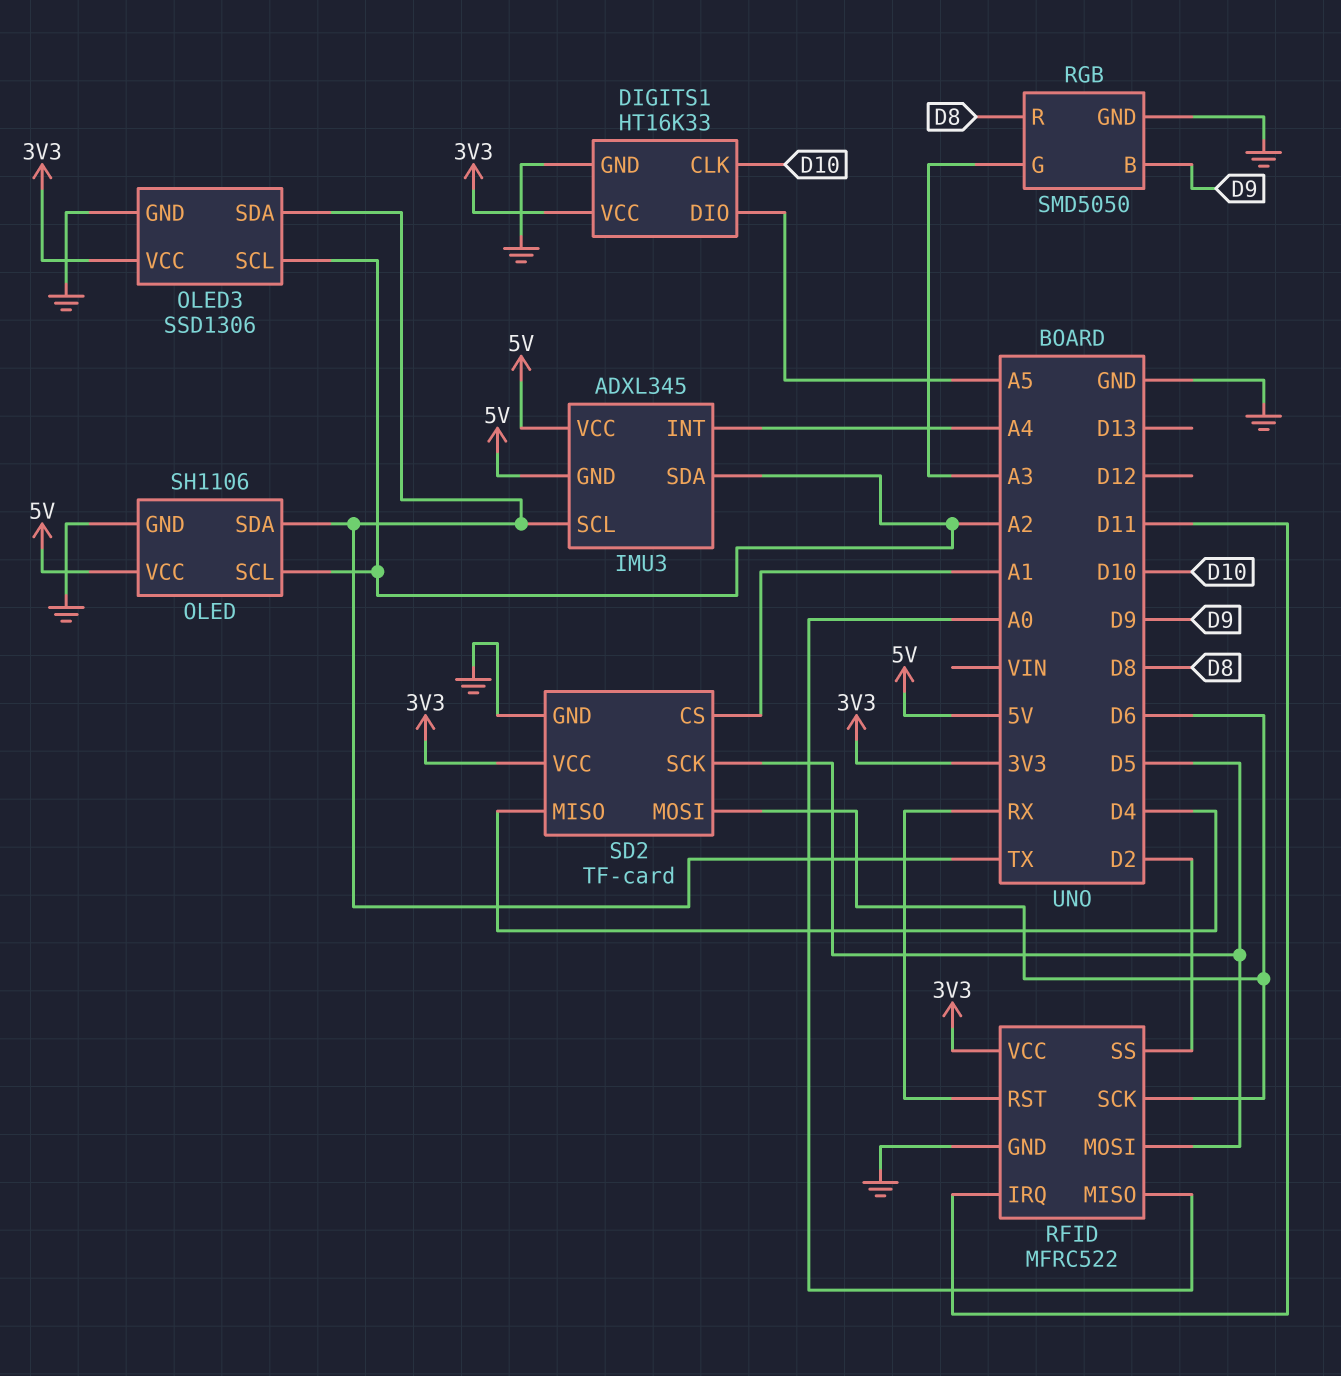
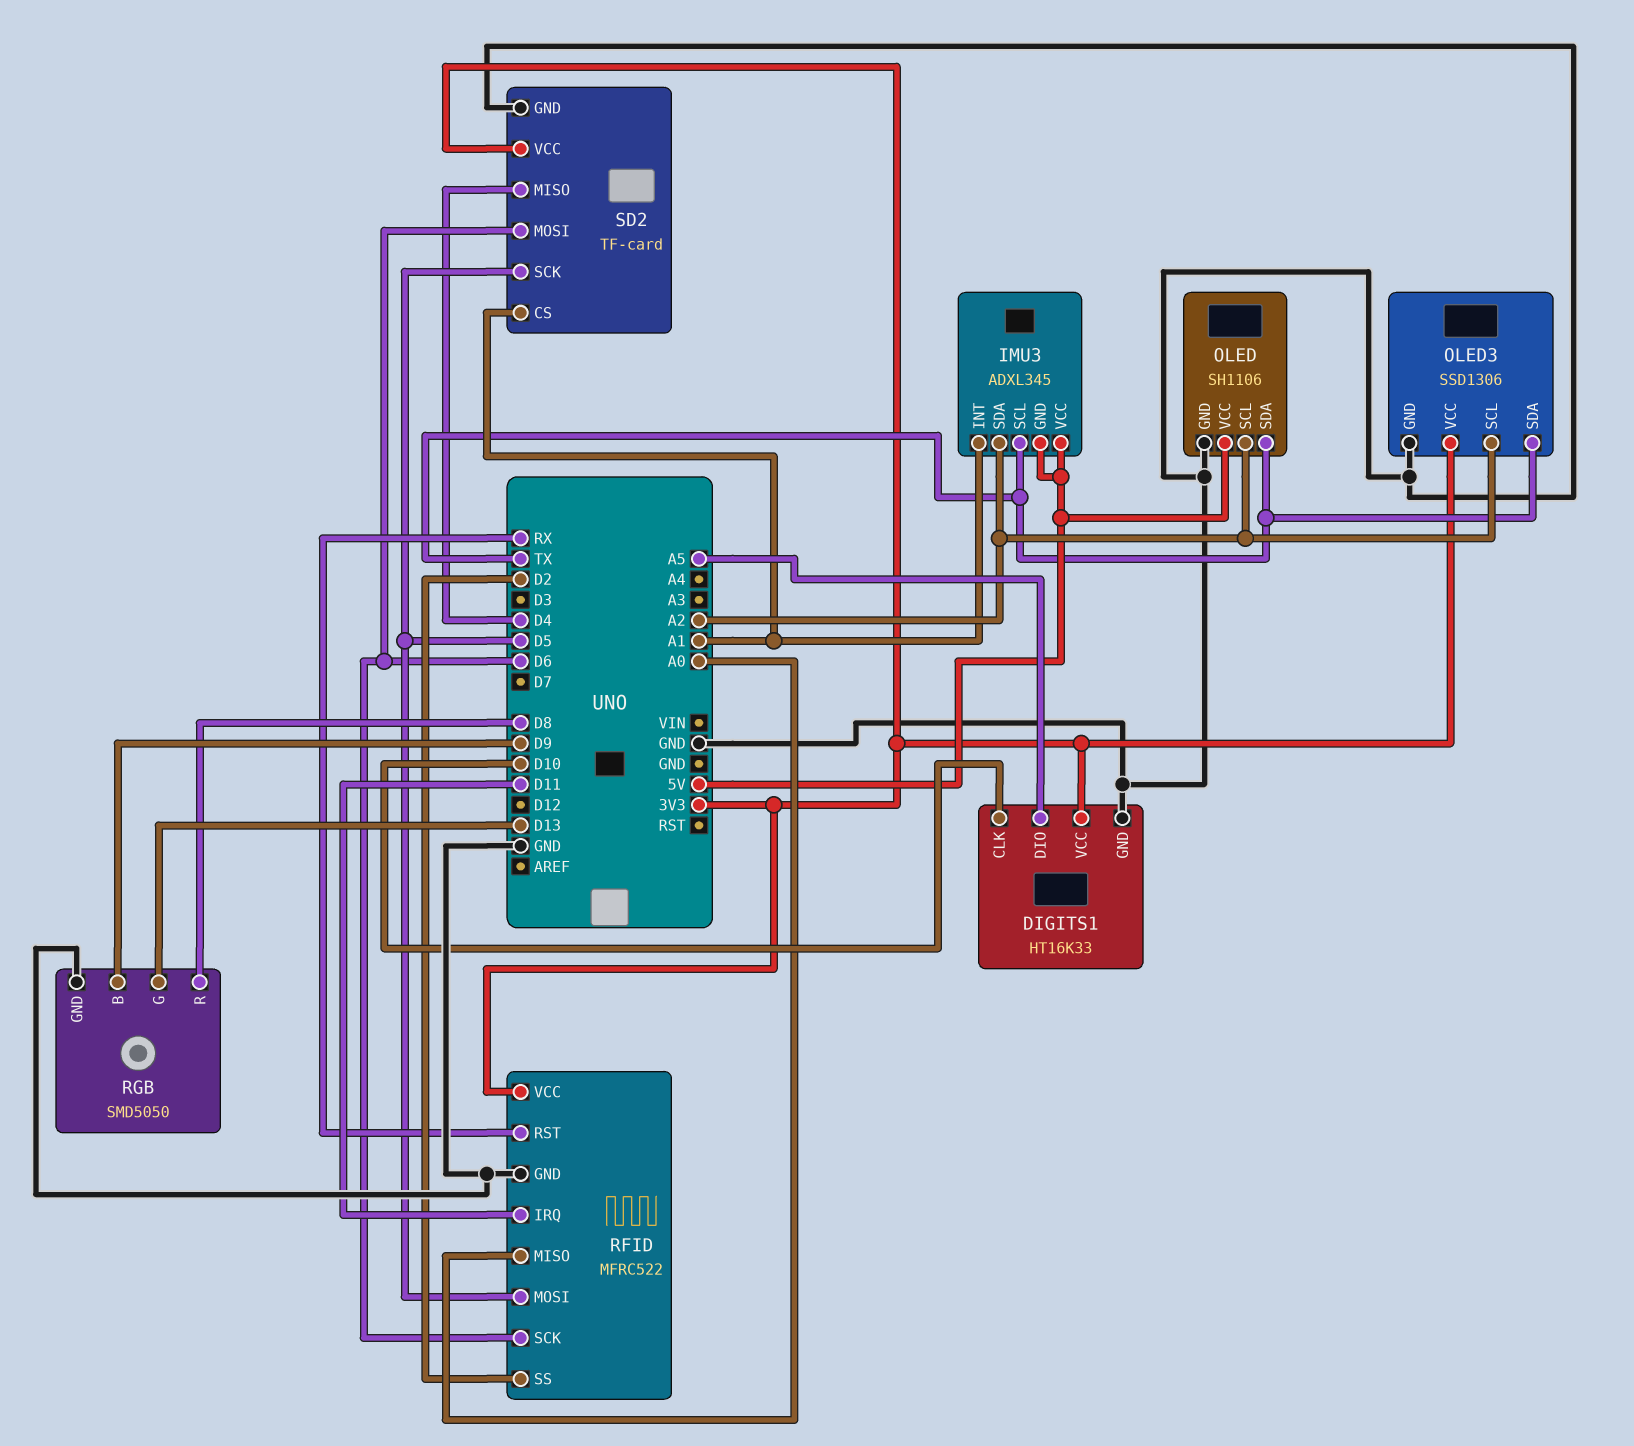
IMU3 pin INT: A4 -> A1
RGB pin G: A3 -> D13

